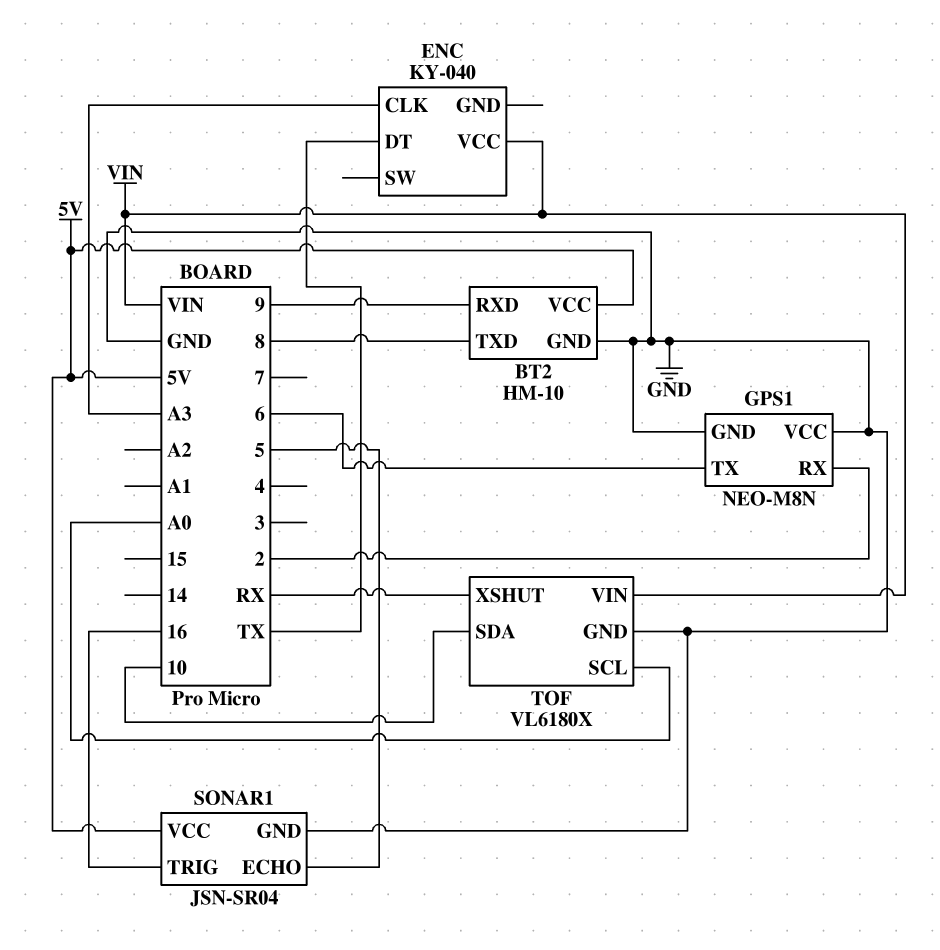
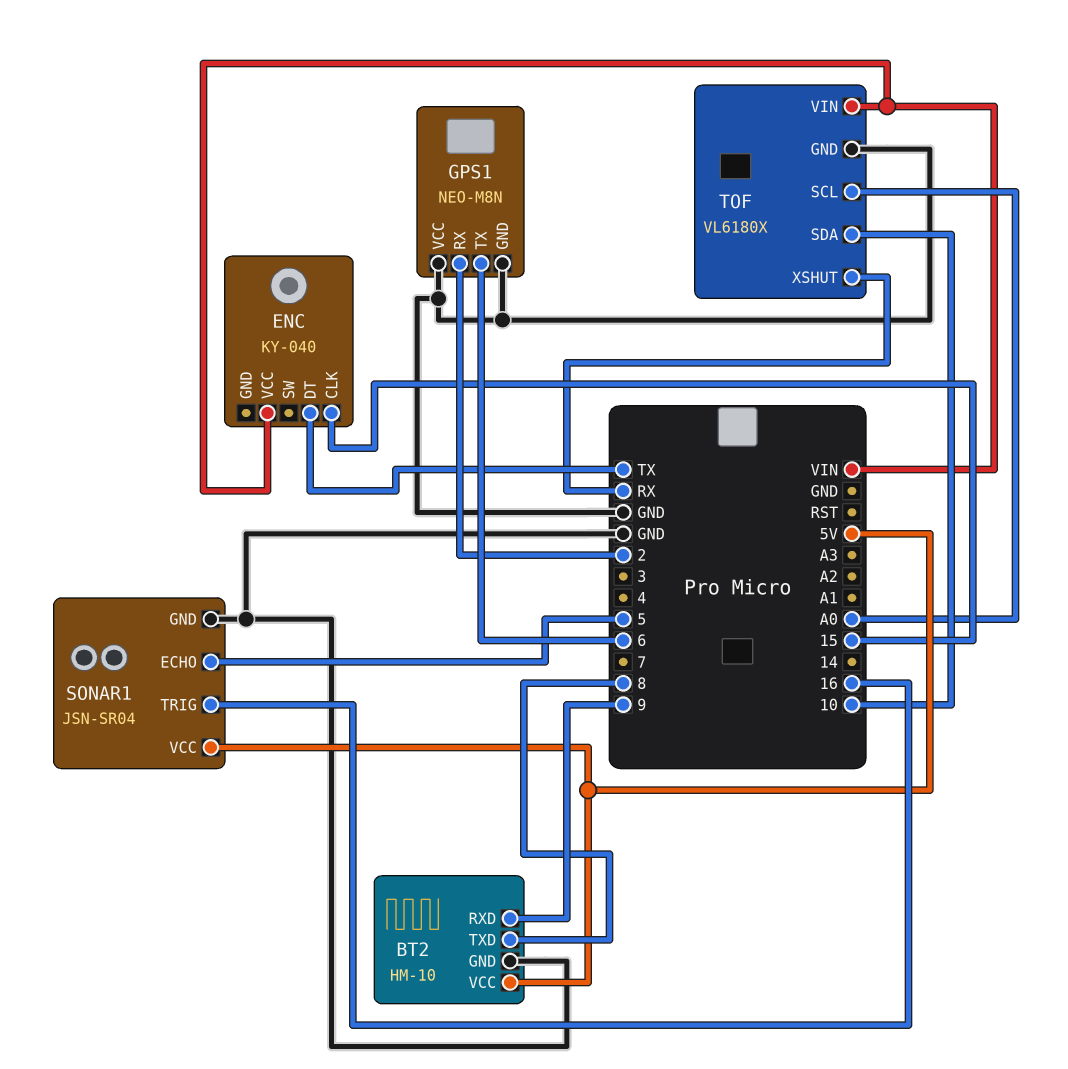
ENC pin CLK: A3 -> 15

